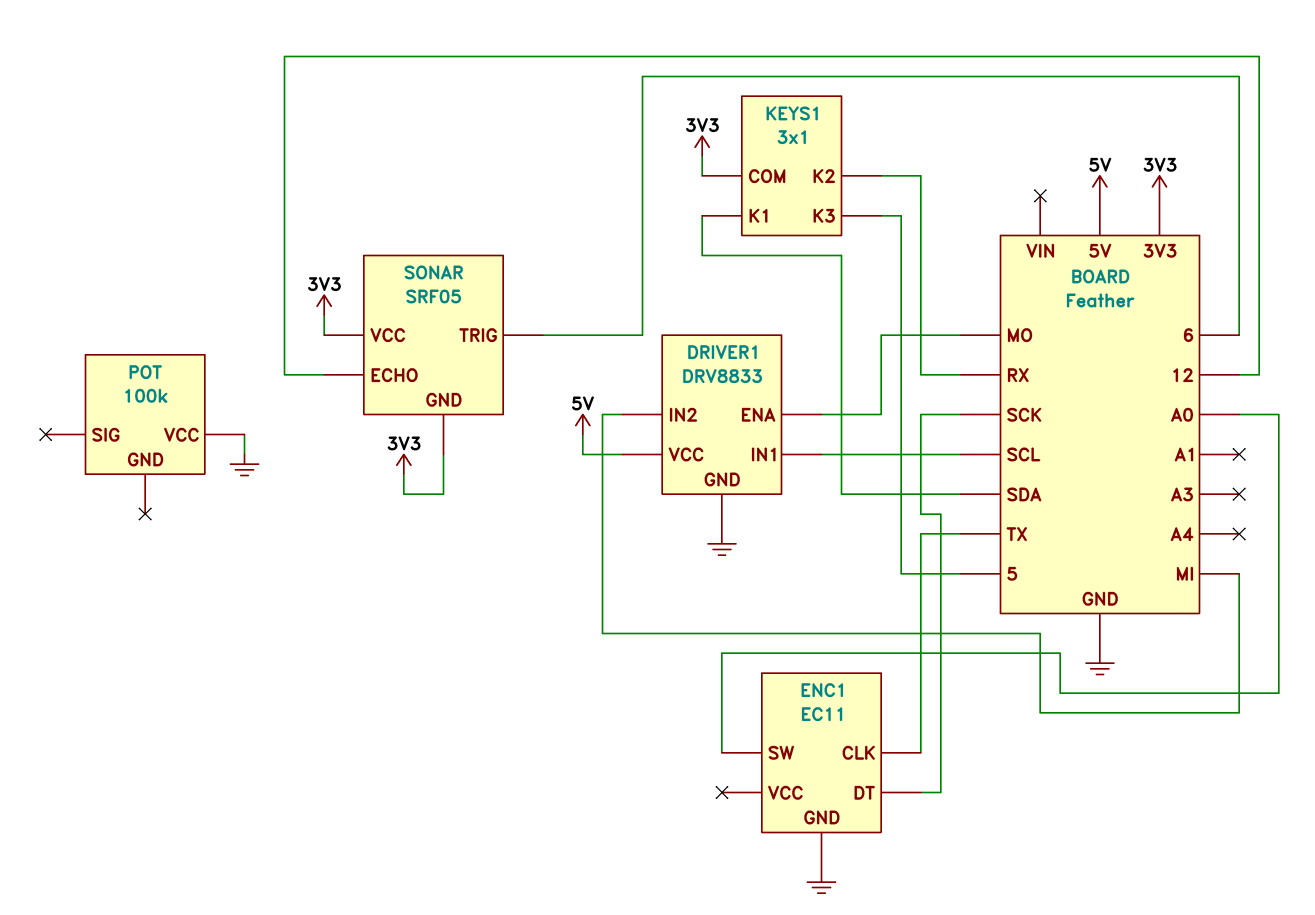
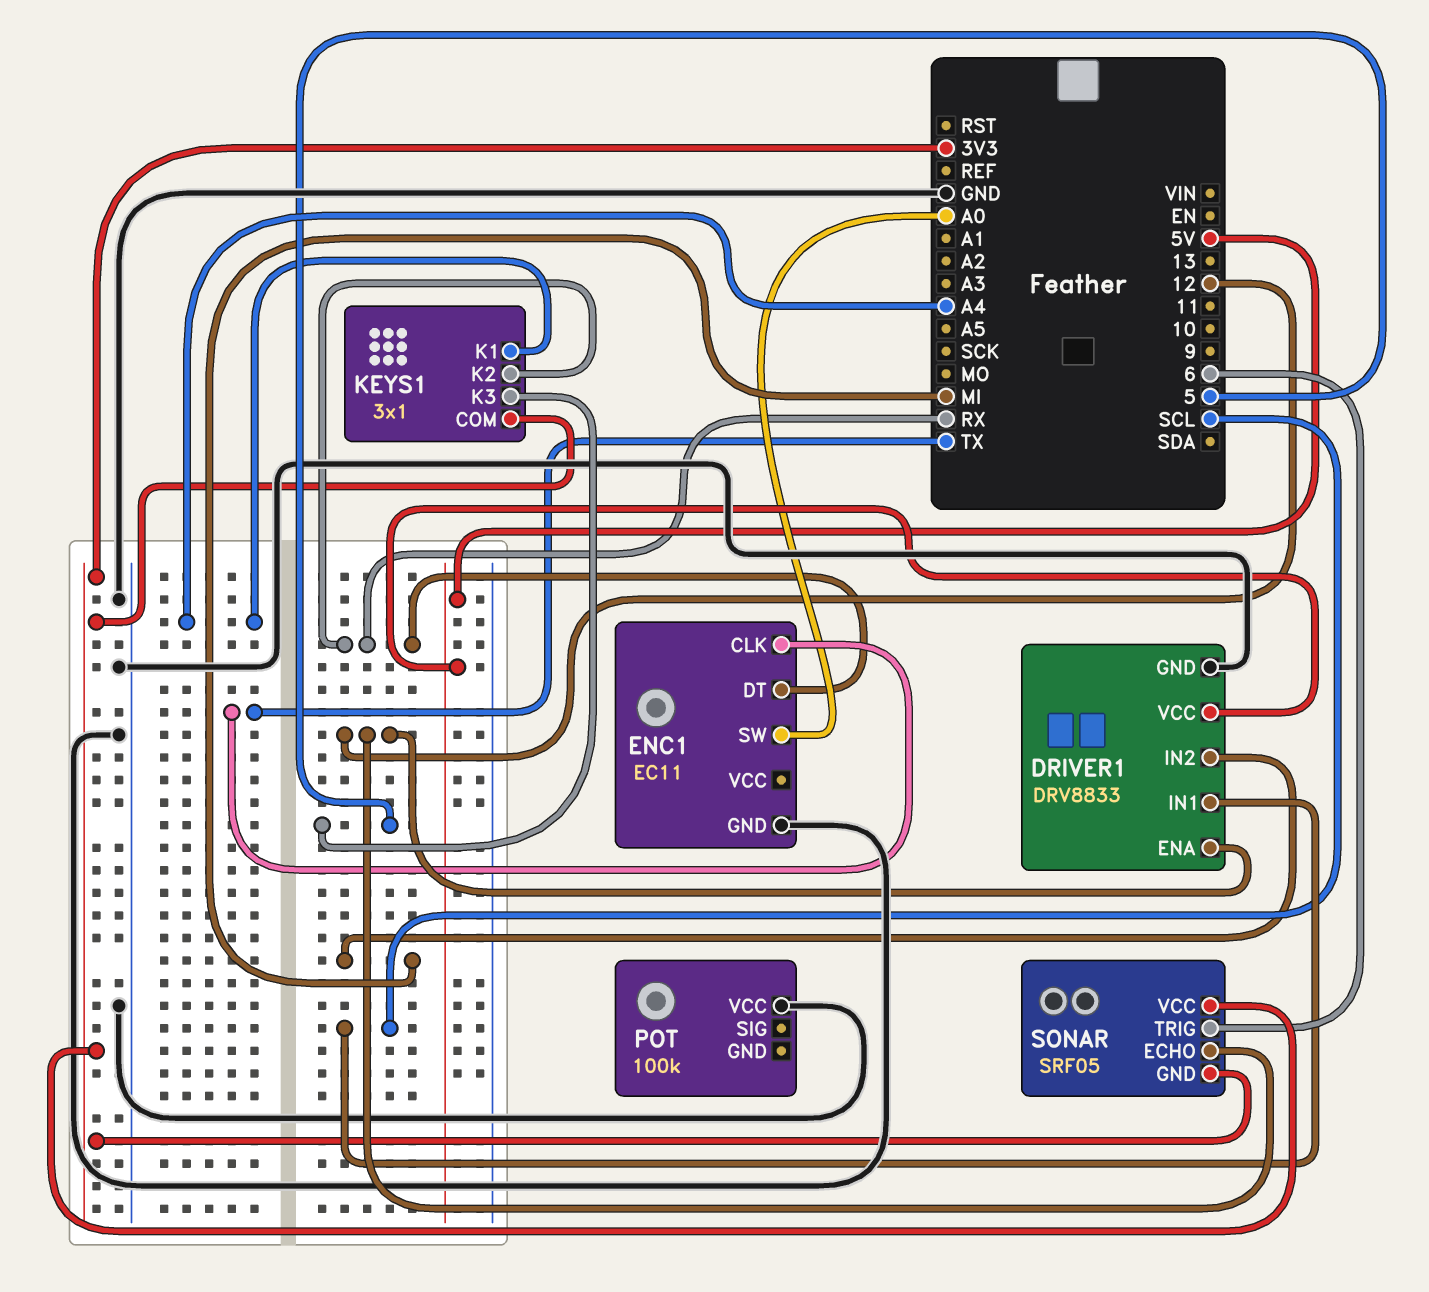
DRIVER1 pin ENA: MO -> 12
ENC1 pin DT: SCK -> RX
KEYS1 pin K1: SDA -> A4

